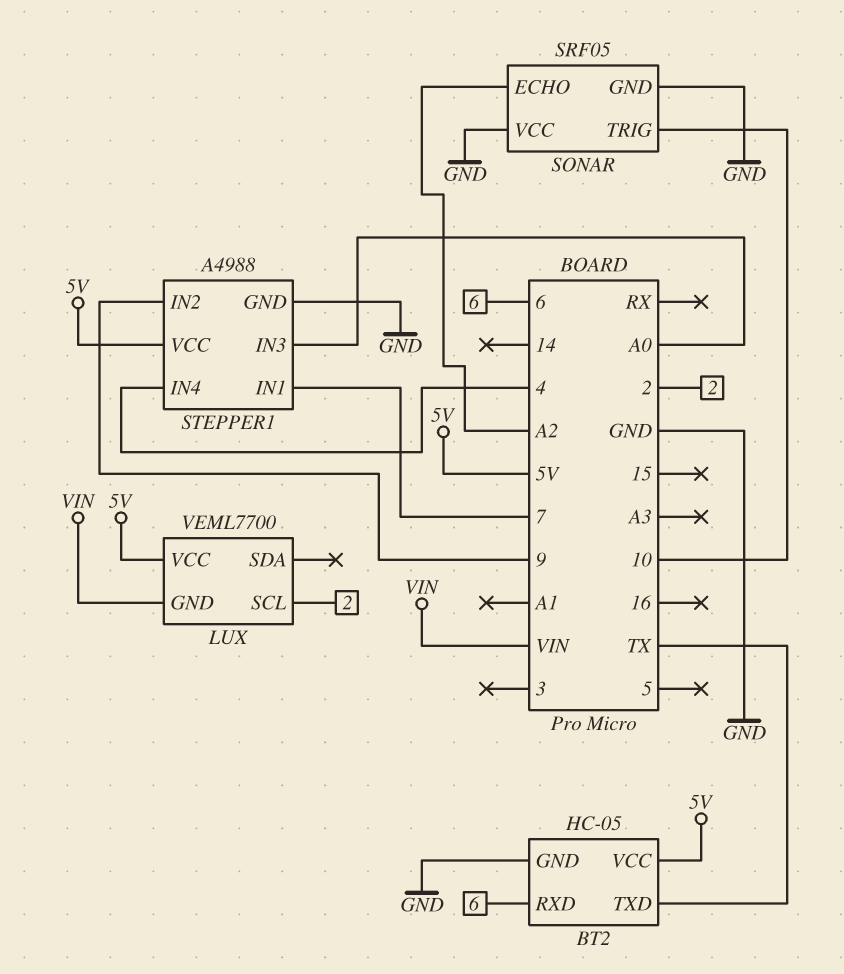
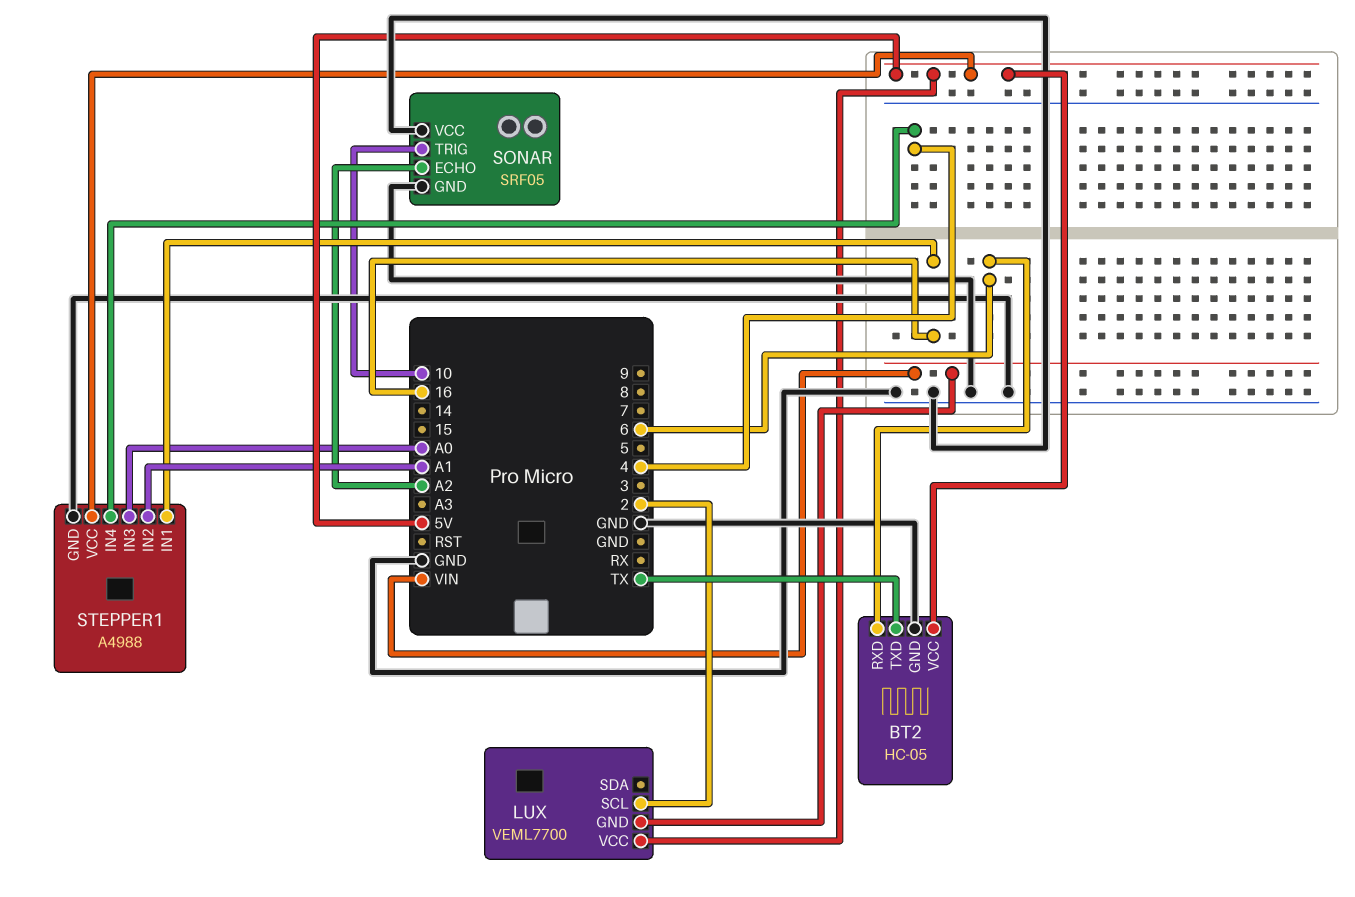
STEPPER1 pin IN1: 7 -> 16
STEPPER1 pin IN2: 9 -> A1

